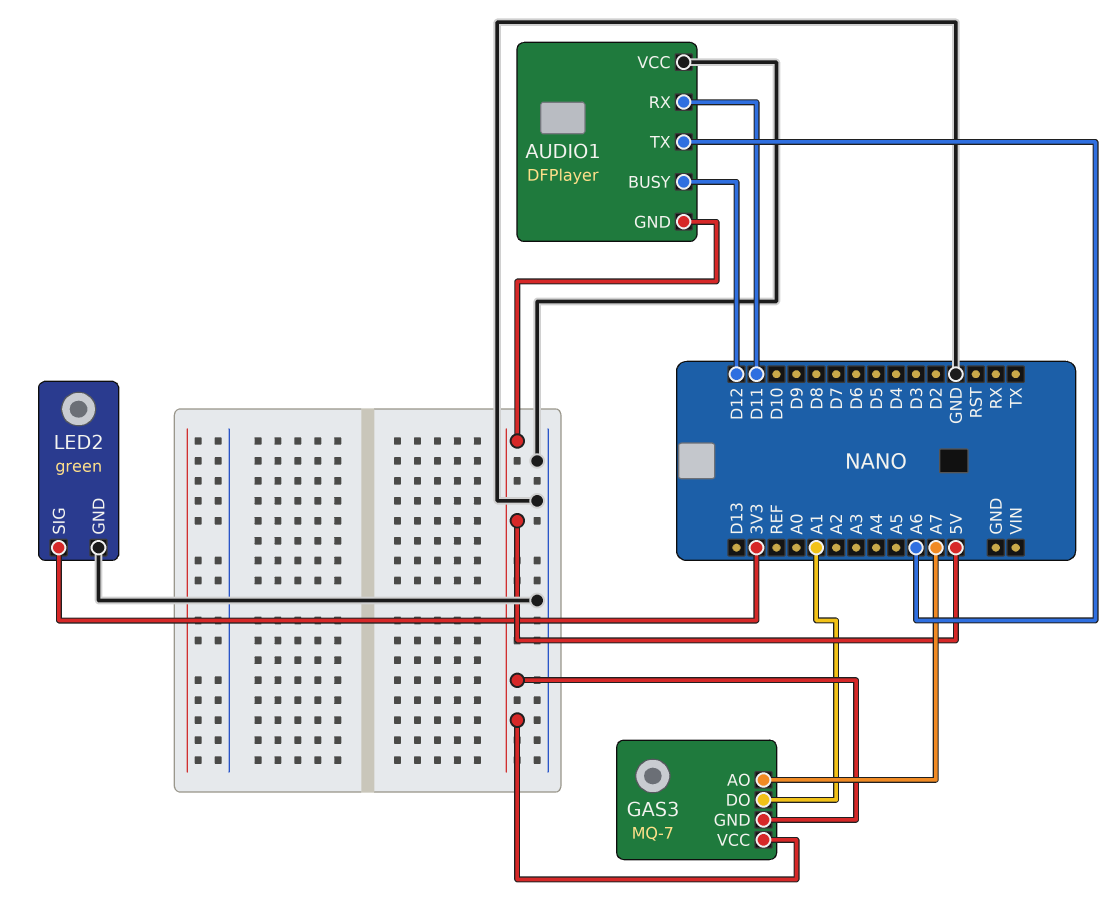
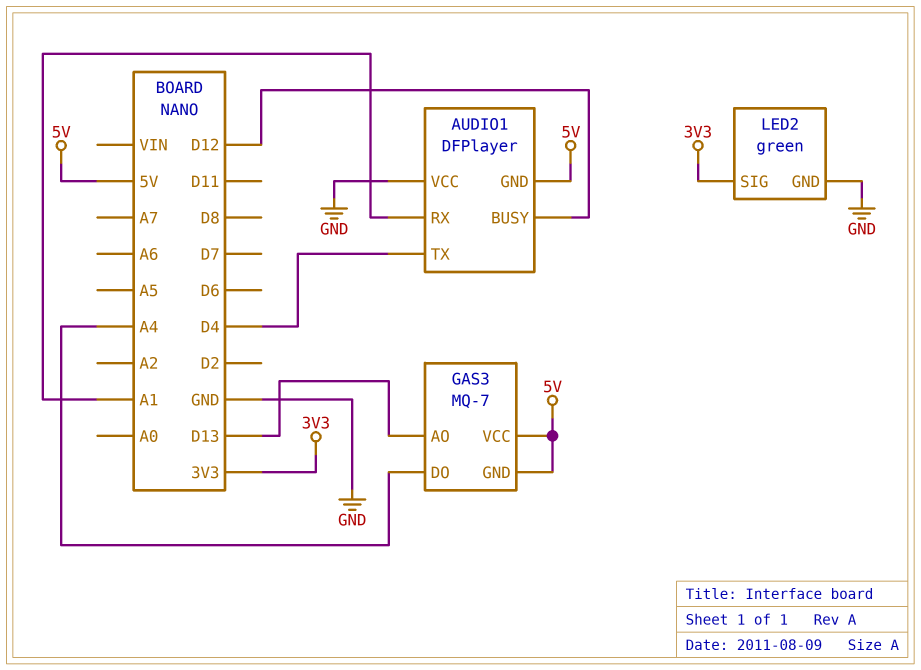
AUDIO1 pin RX: D11 -> A1
AUDIO1 pin TX: A6 -> D4
GAS3 pin AO: A7 -> D13
GAS3 pin DO: A1 -> A4

